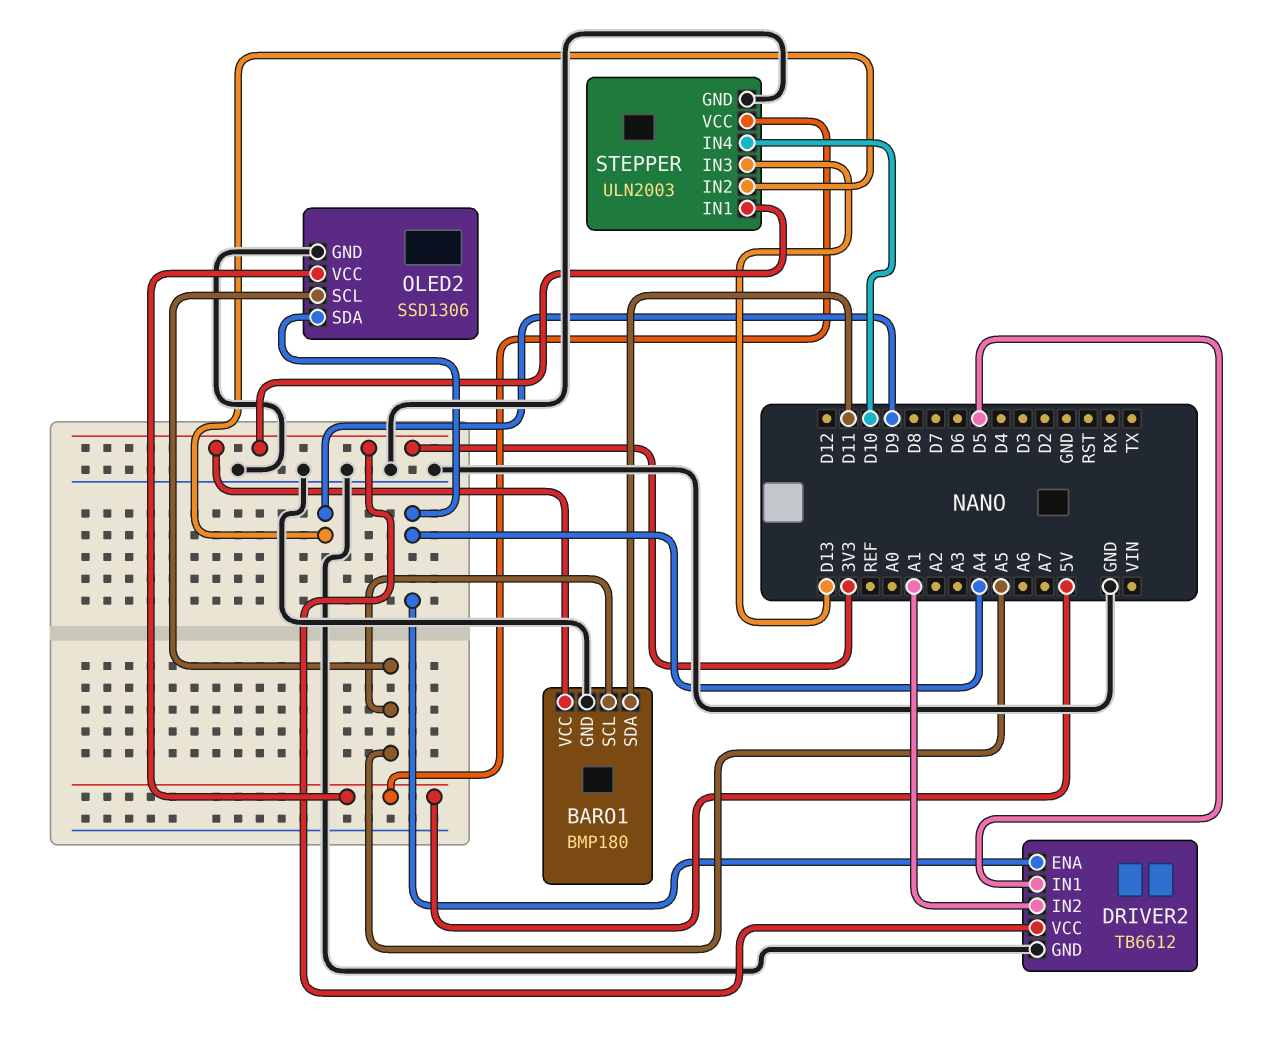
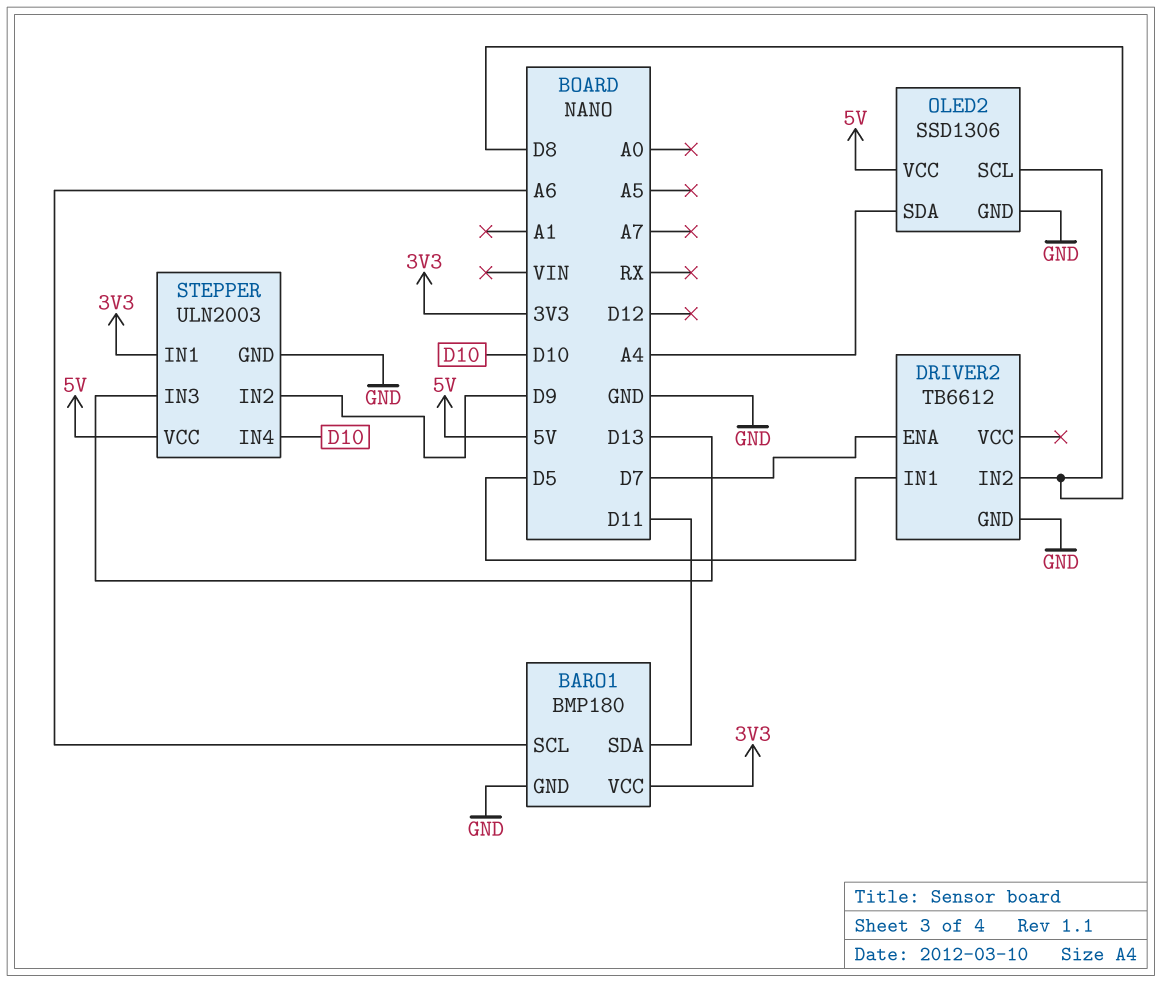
BARO1 pin SCL: A5 -> A6
DRIVER2 pin ENA: A4 -> D7
DRIVER2 pin IN2: A1 -> D8
DRIVER2 pin VCC: 3V3 -> none
OLED2 pin SCL: A5 -> D8

